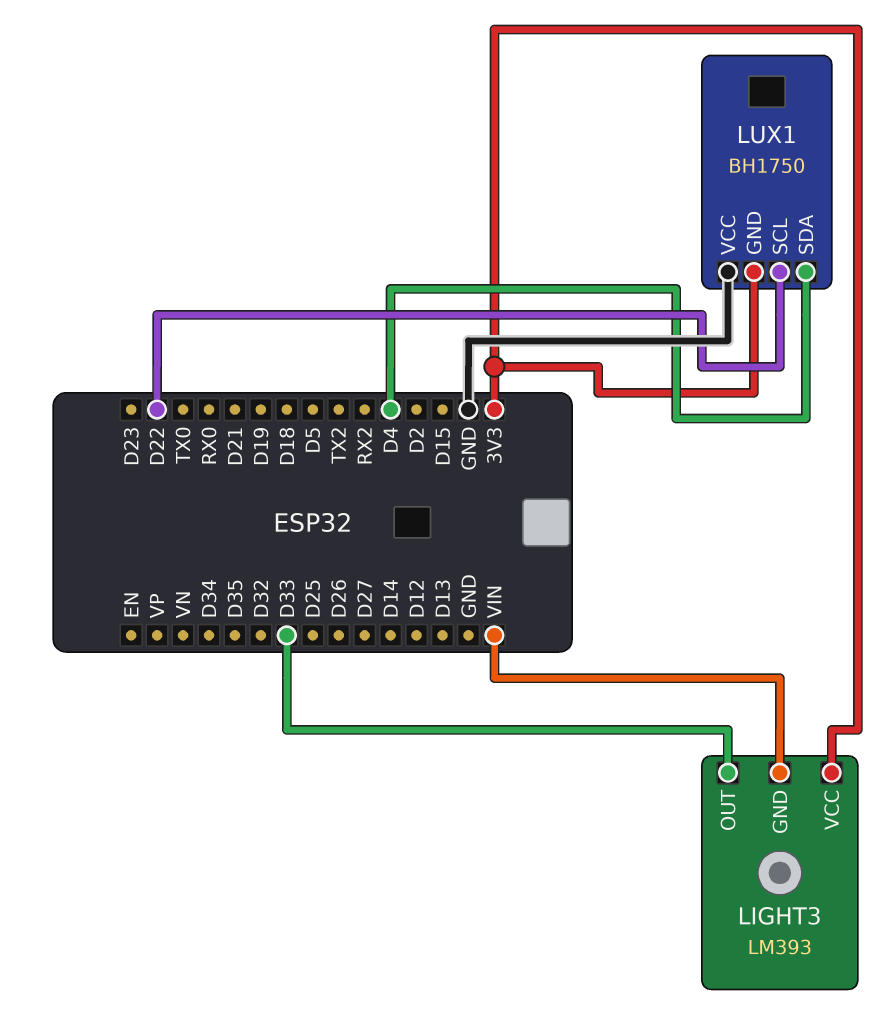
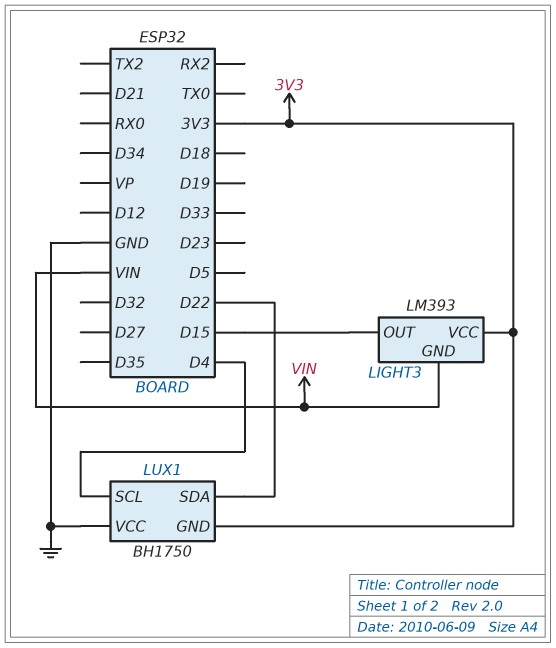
LIGHT3 pin OUT: D33 -> D15
LUX1 pin SCL: D22 -> D4
LUX1 pin SDA: D4 -> D22

